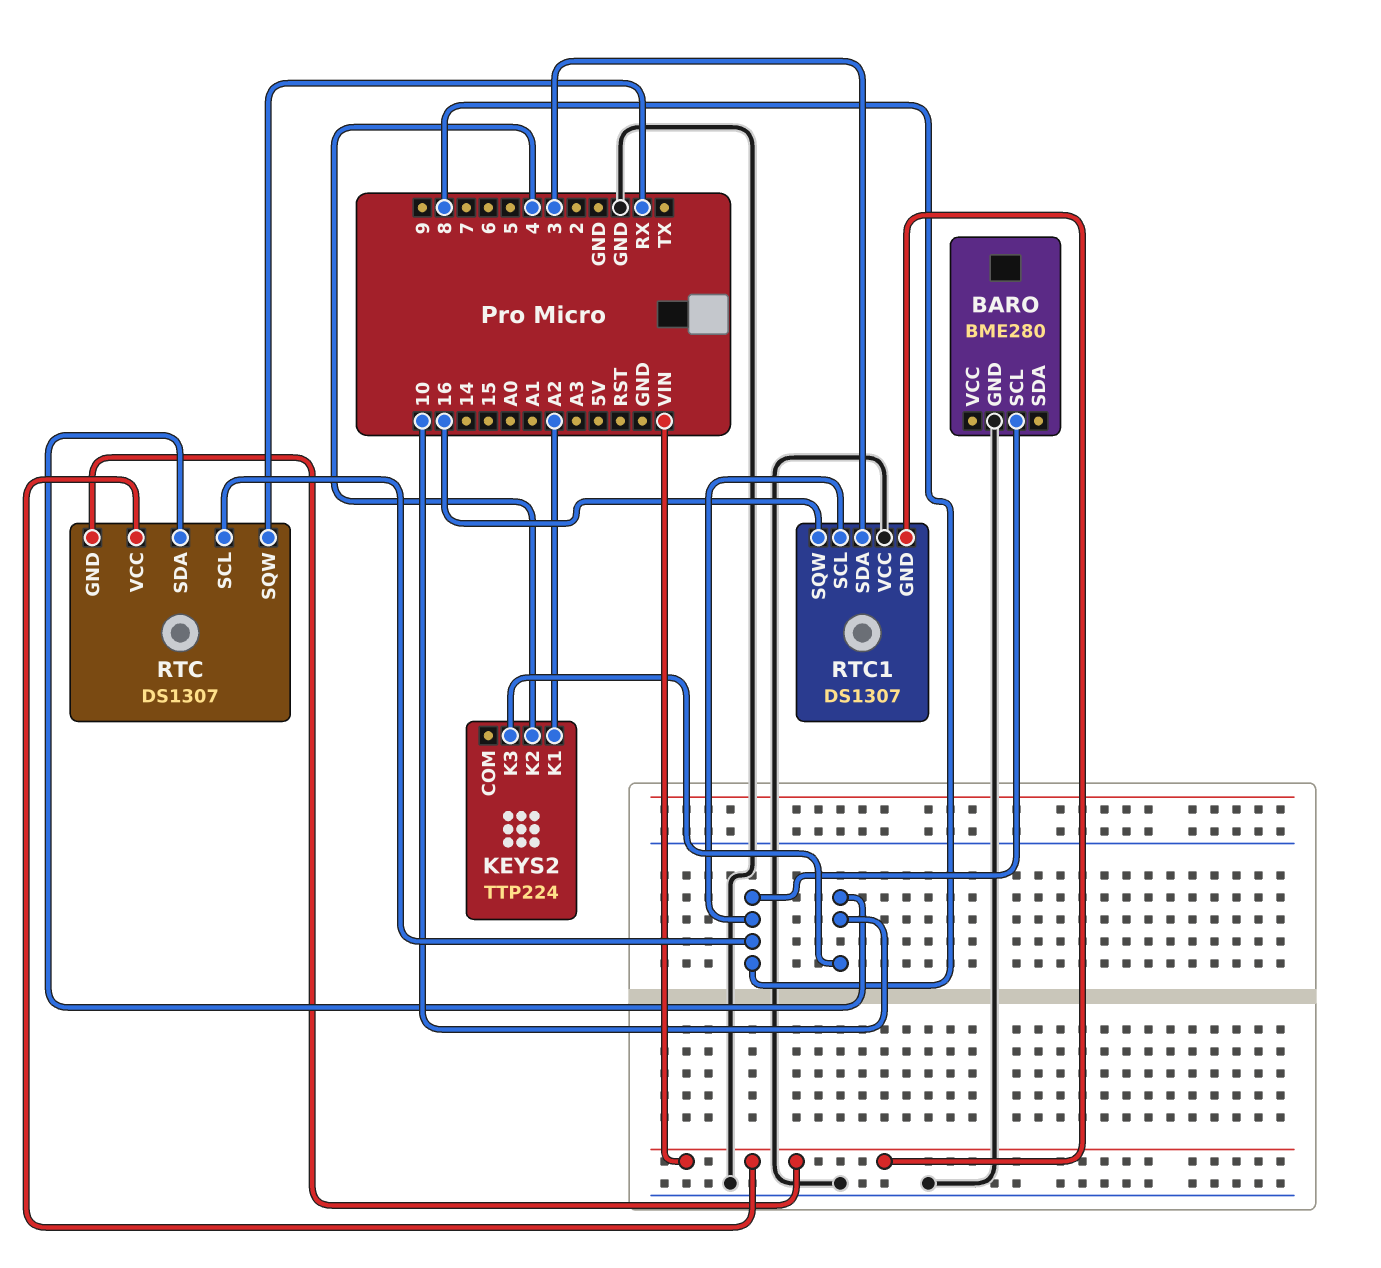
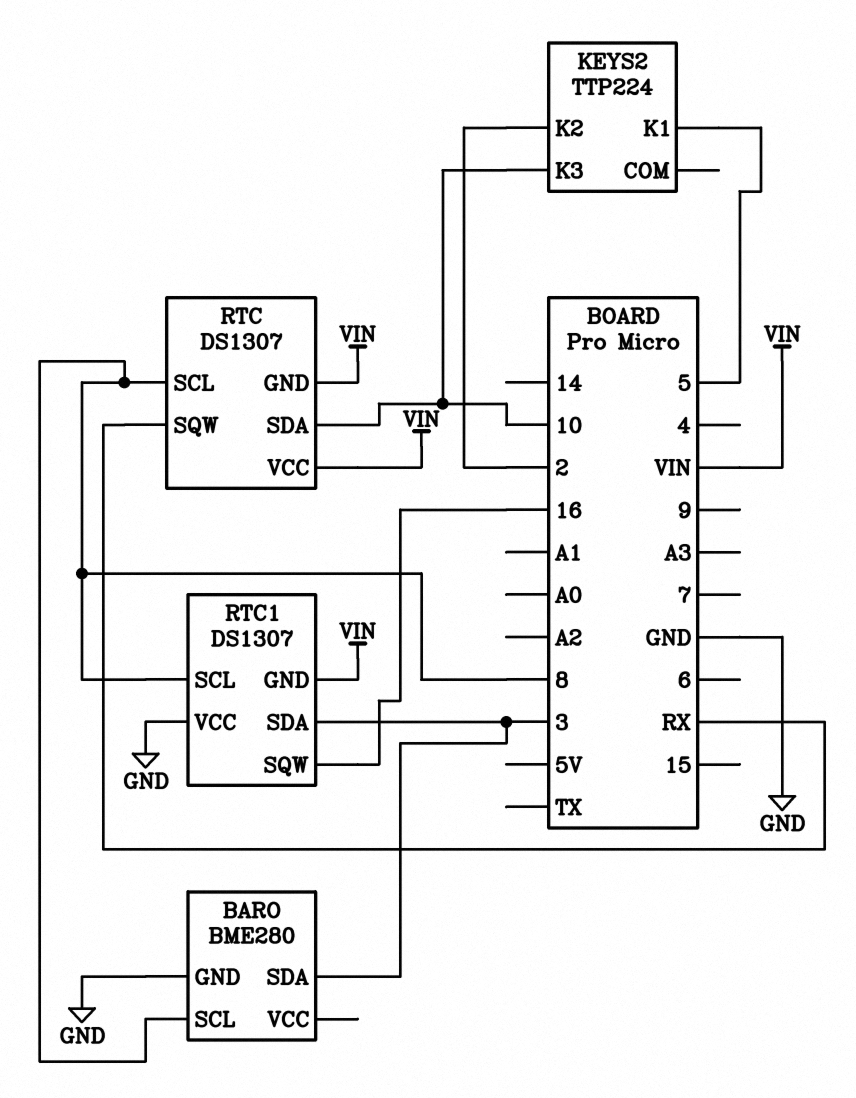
BARO pin SDA: none -> 3
KEYS2 pin K1: A2 -> 5
KEYS2 pin K2: 4 -> 2

